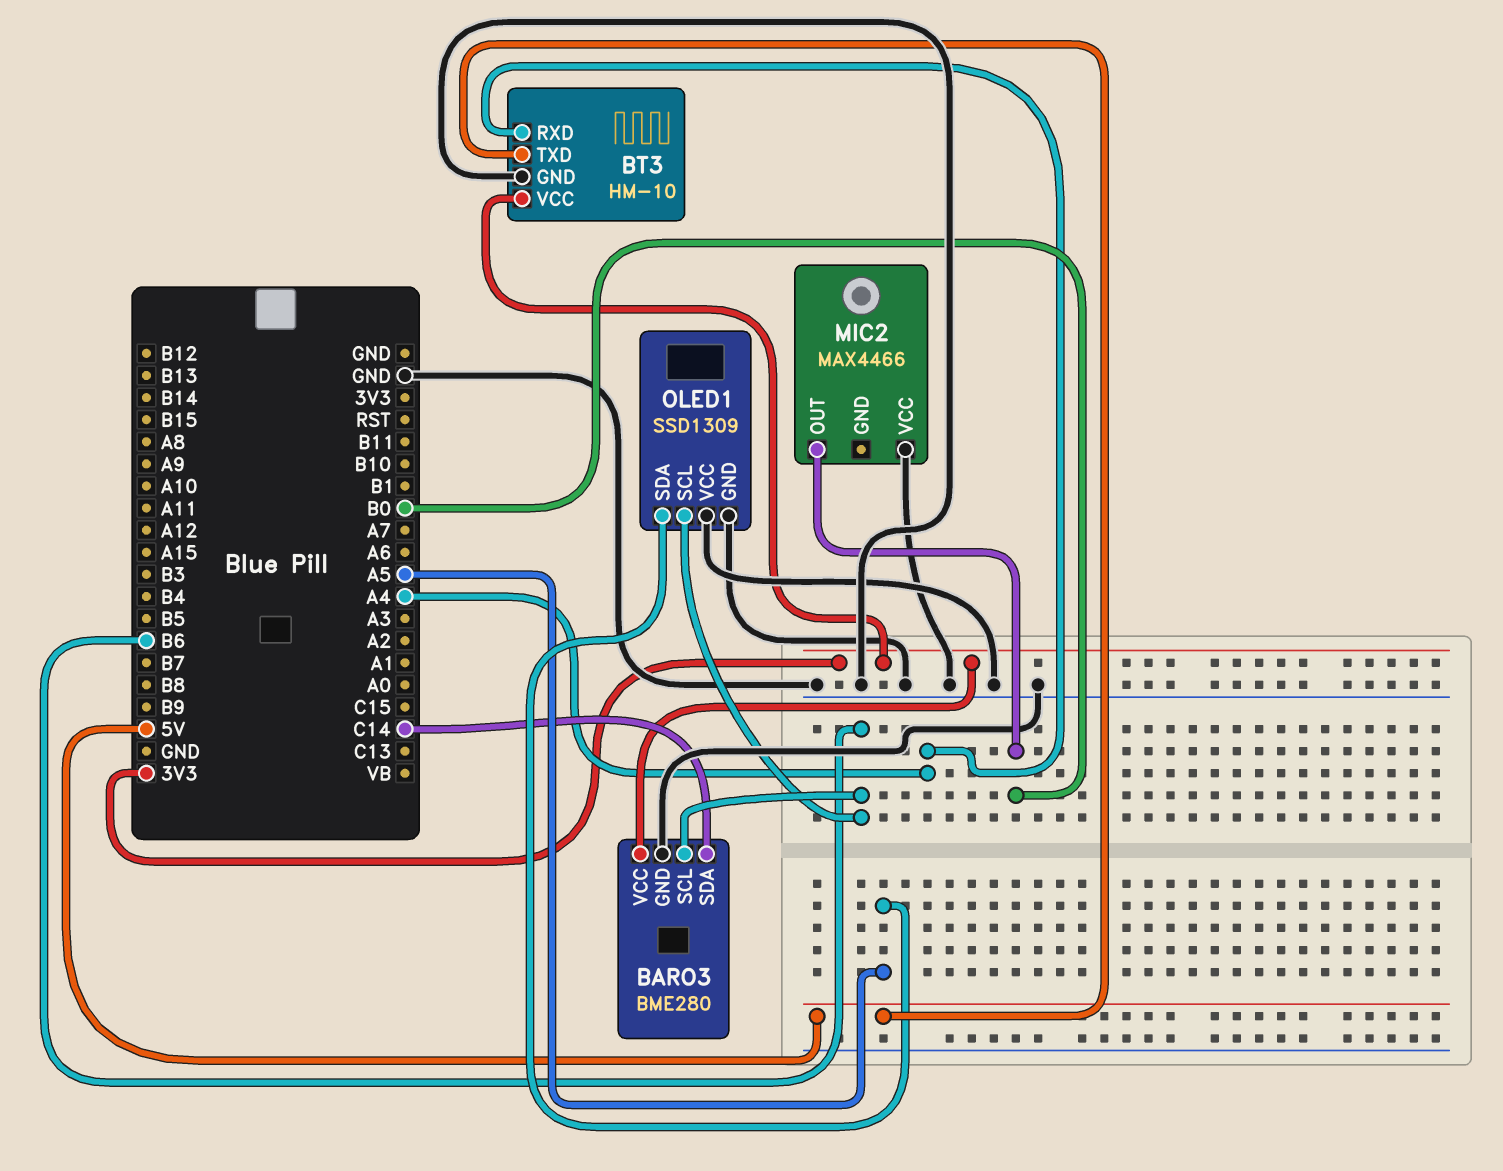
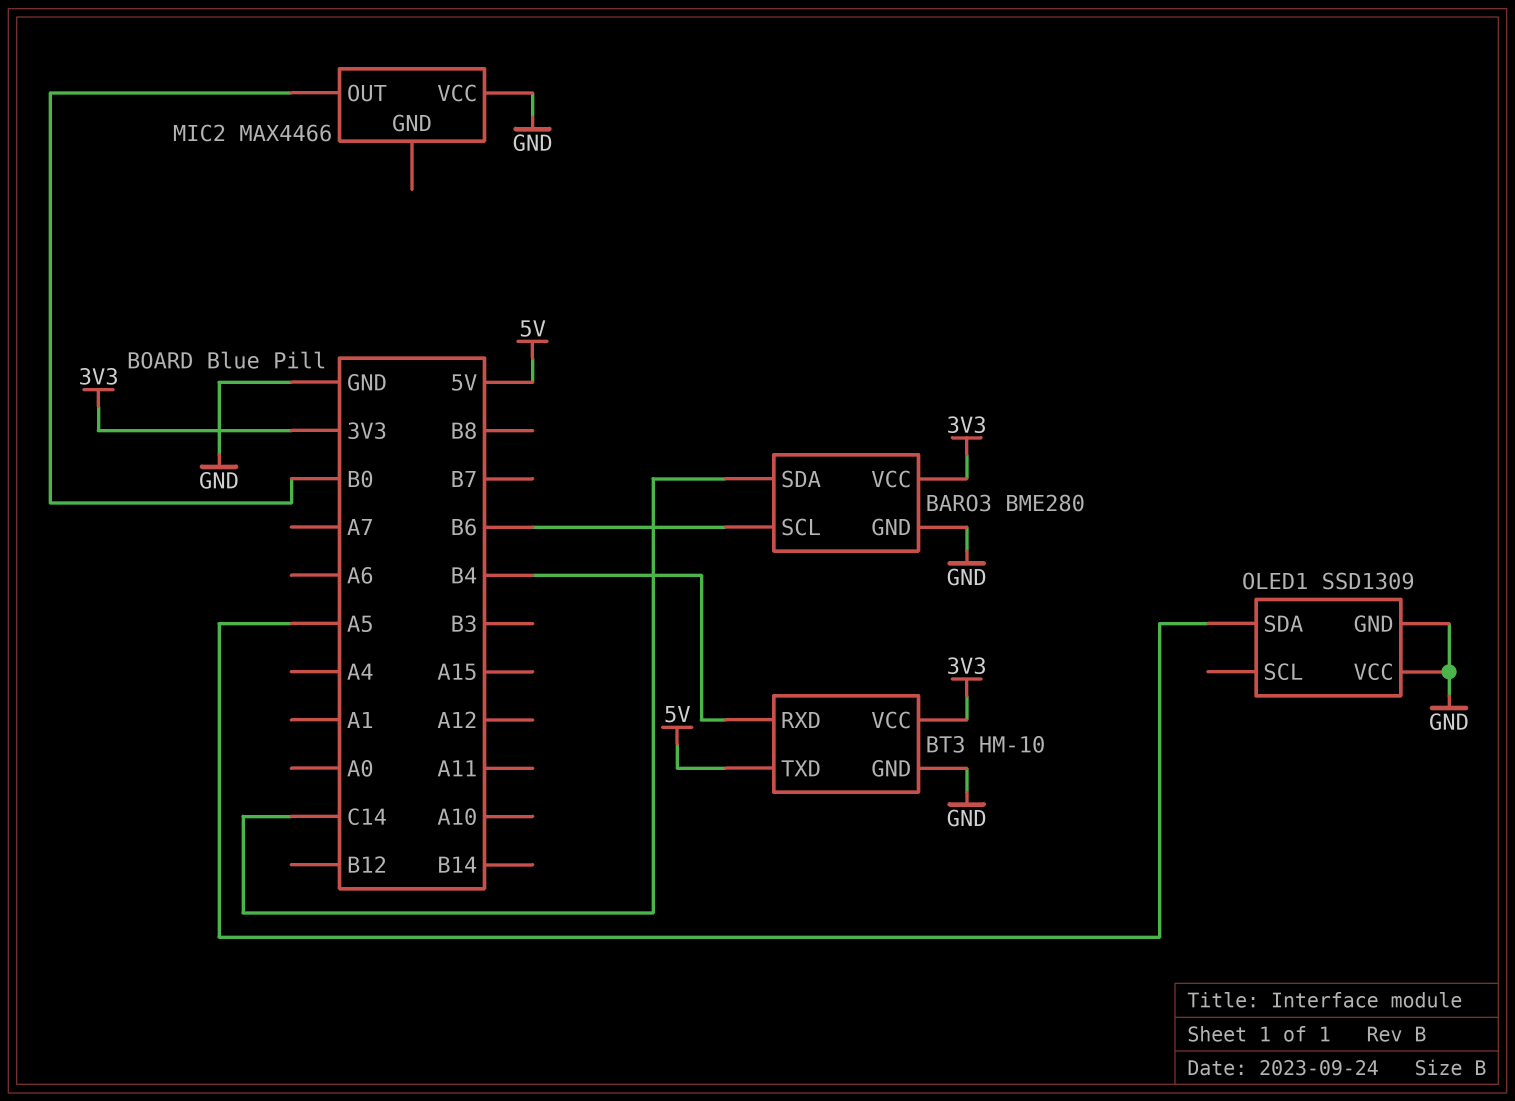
BT3 pin RXD: A4 -> B4
OLED1 pin SCL: B6 -> none

